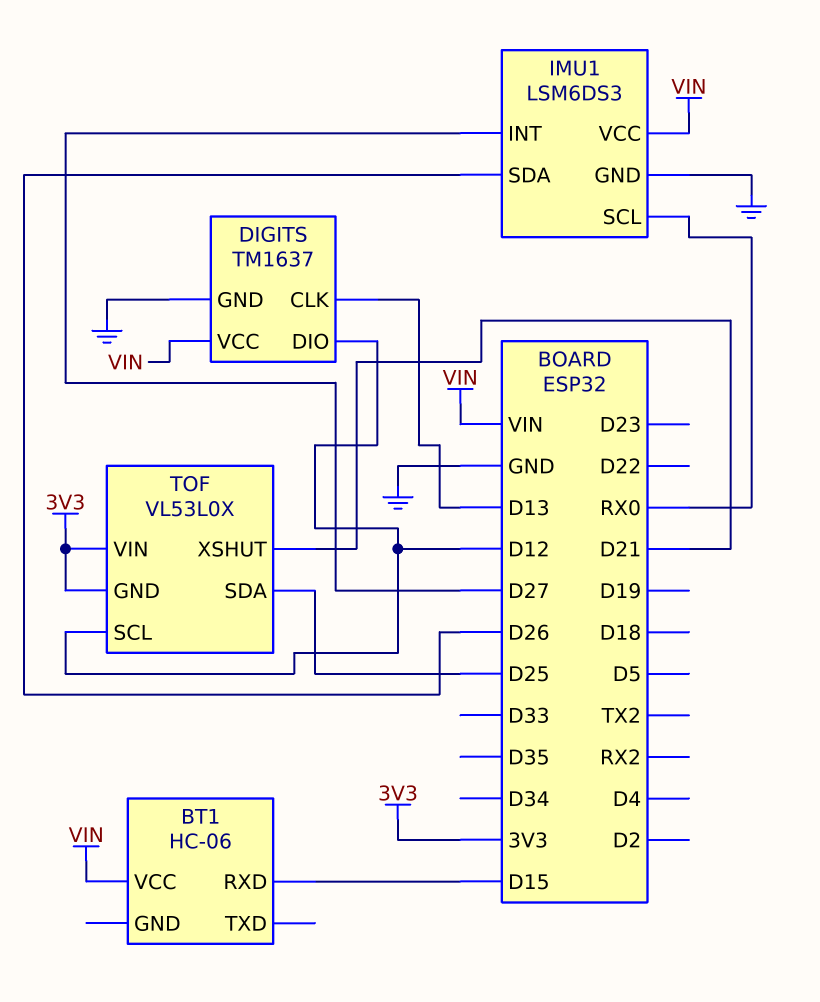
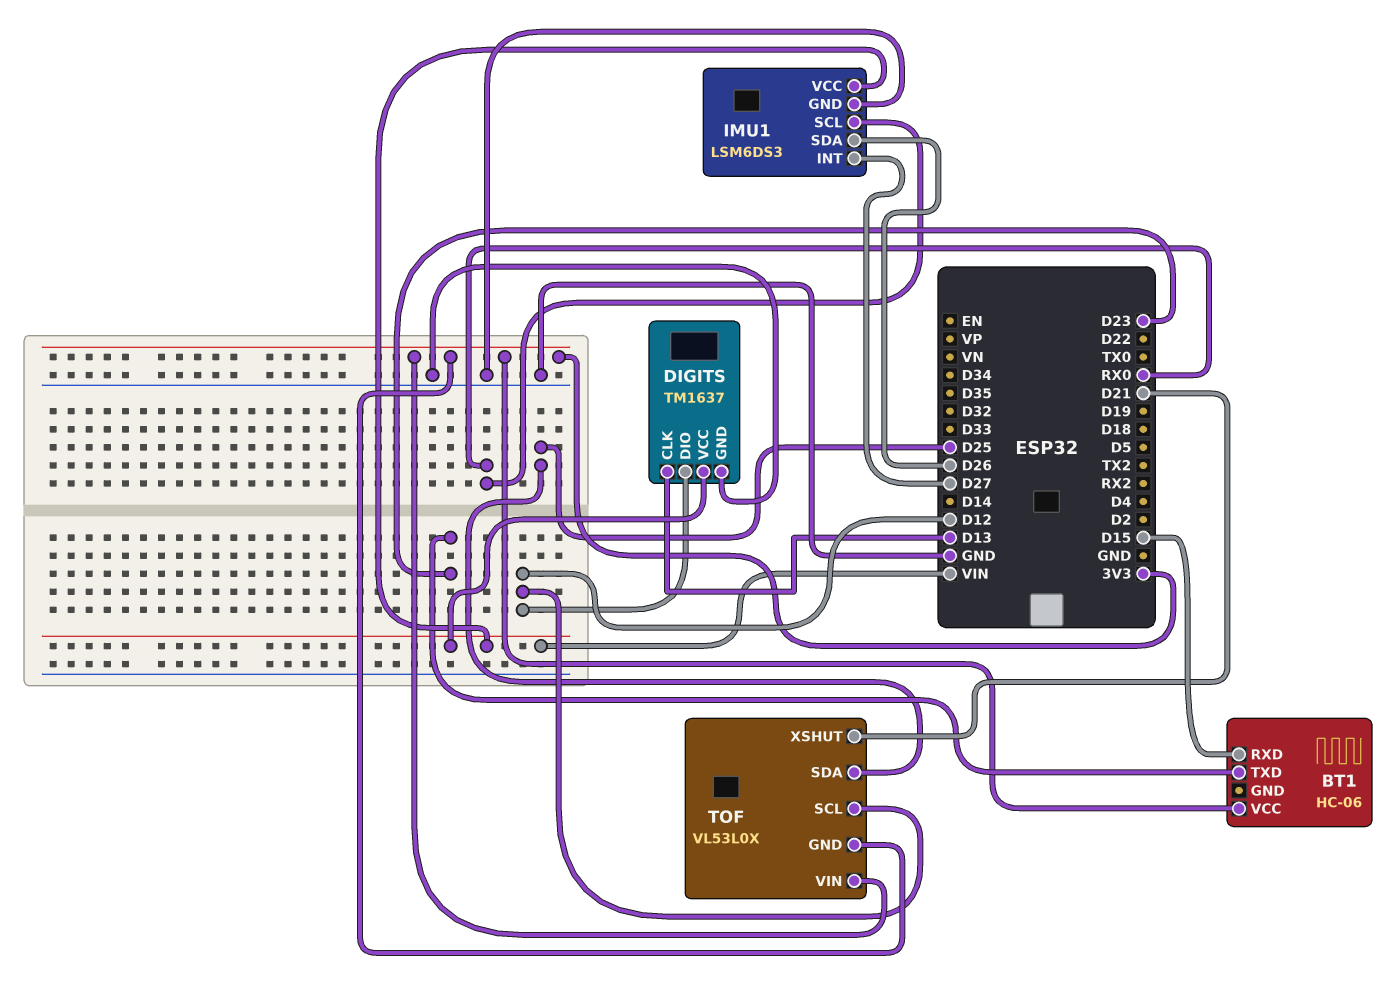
BT1 pin TXD: none -> D23
BT1 pin VCC: VIN -> 3V3

